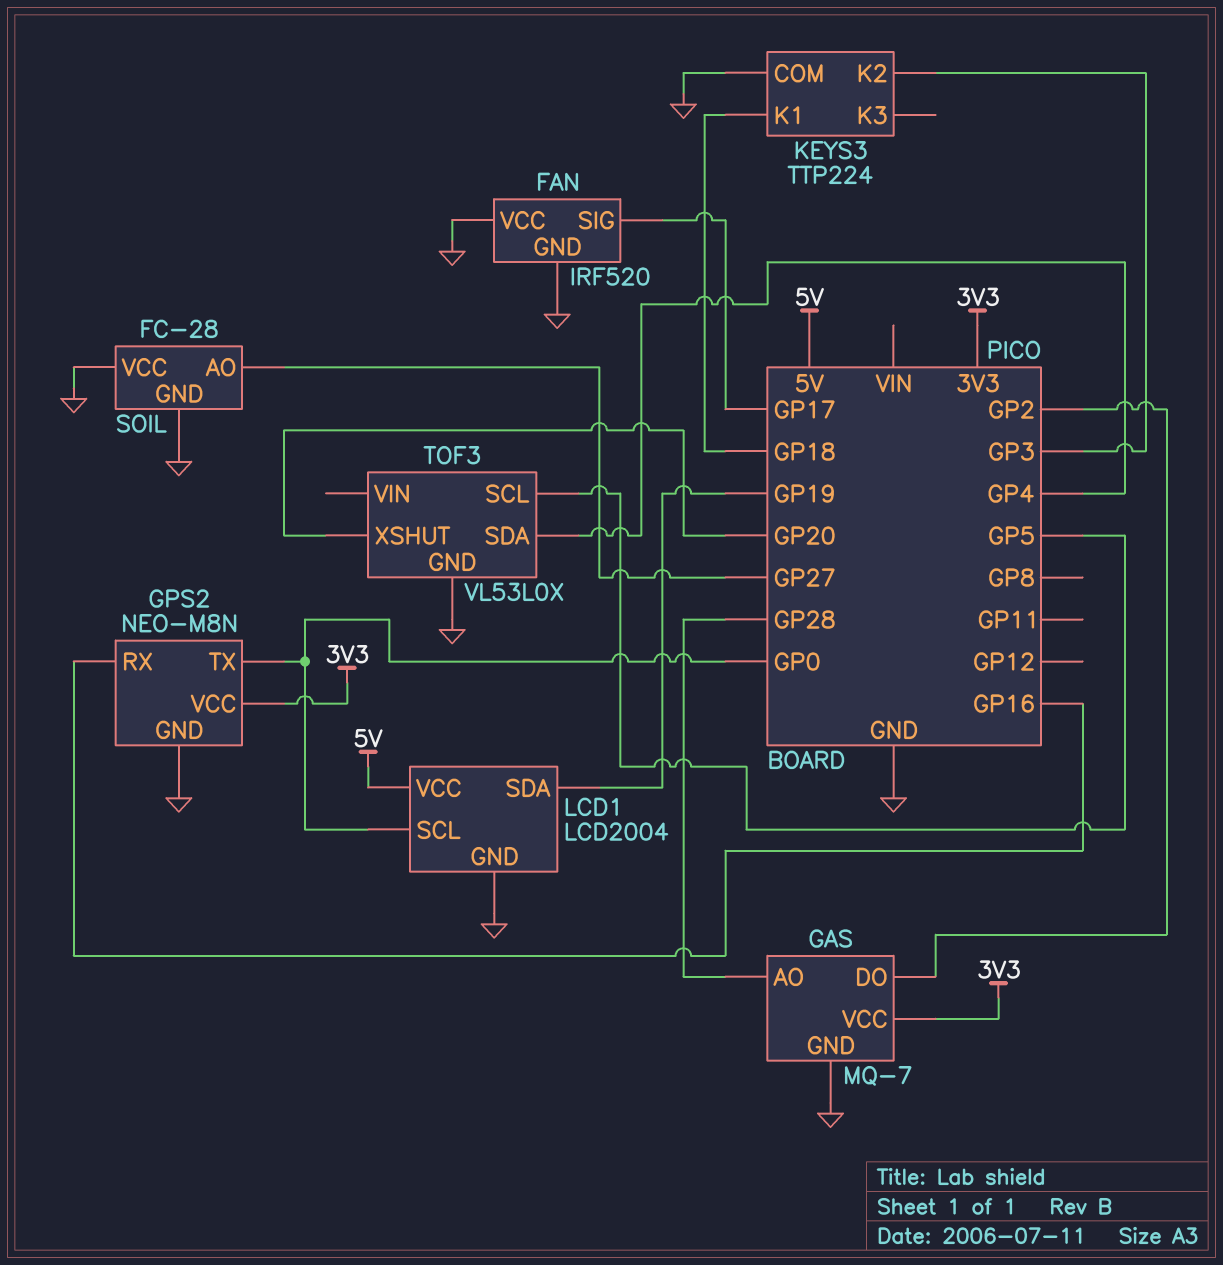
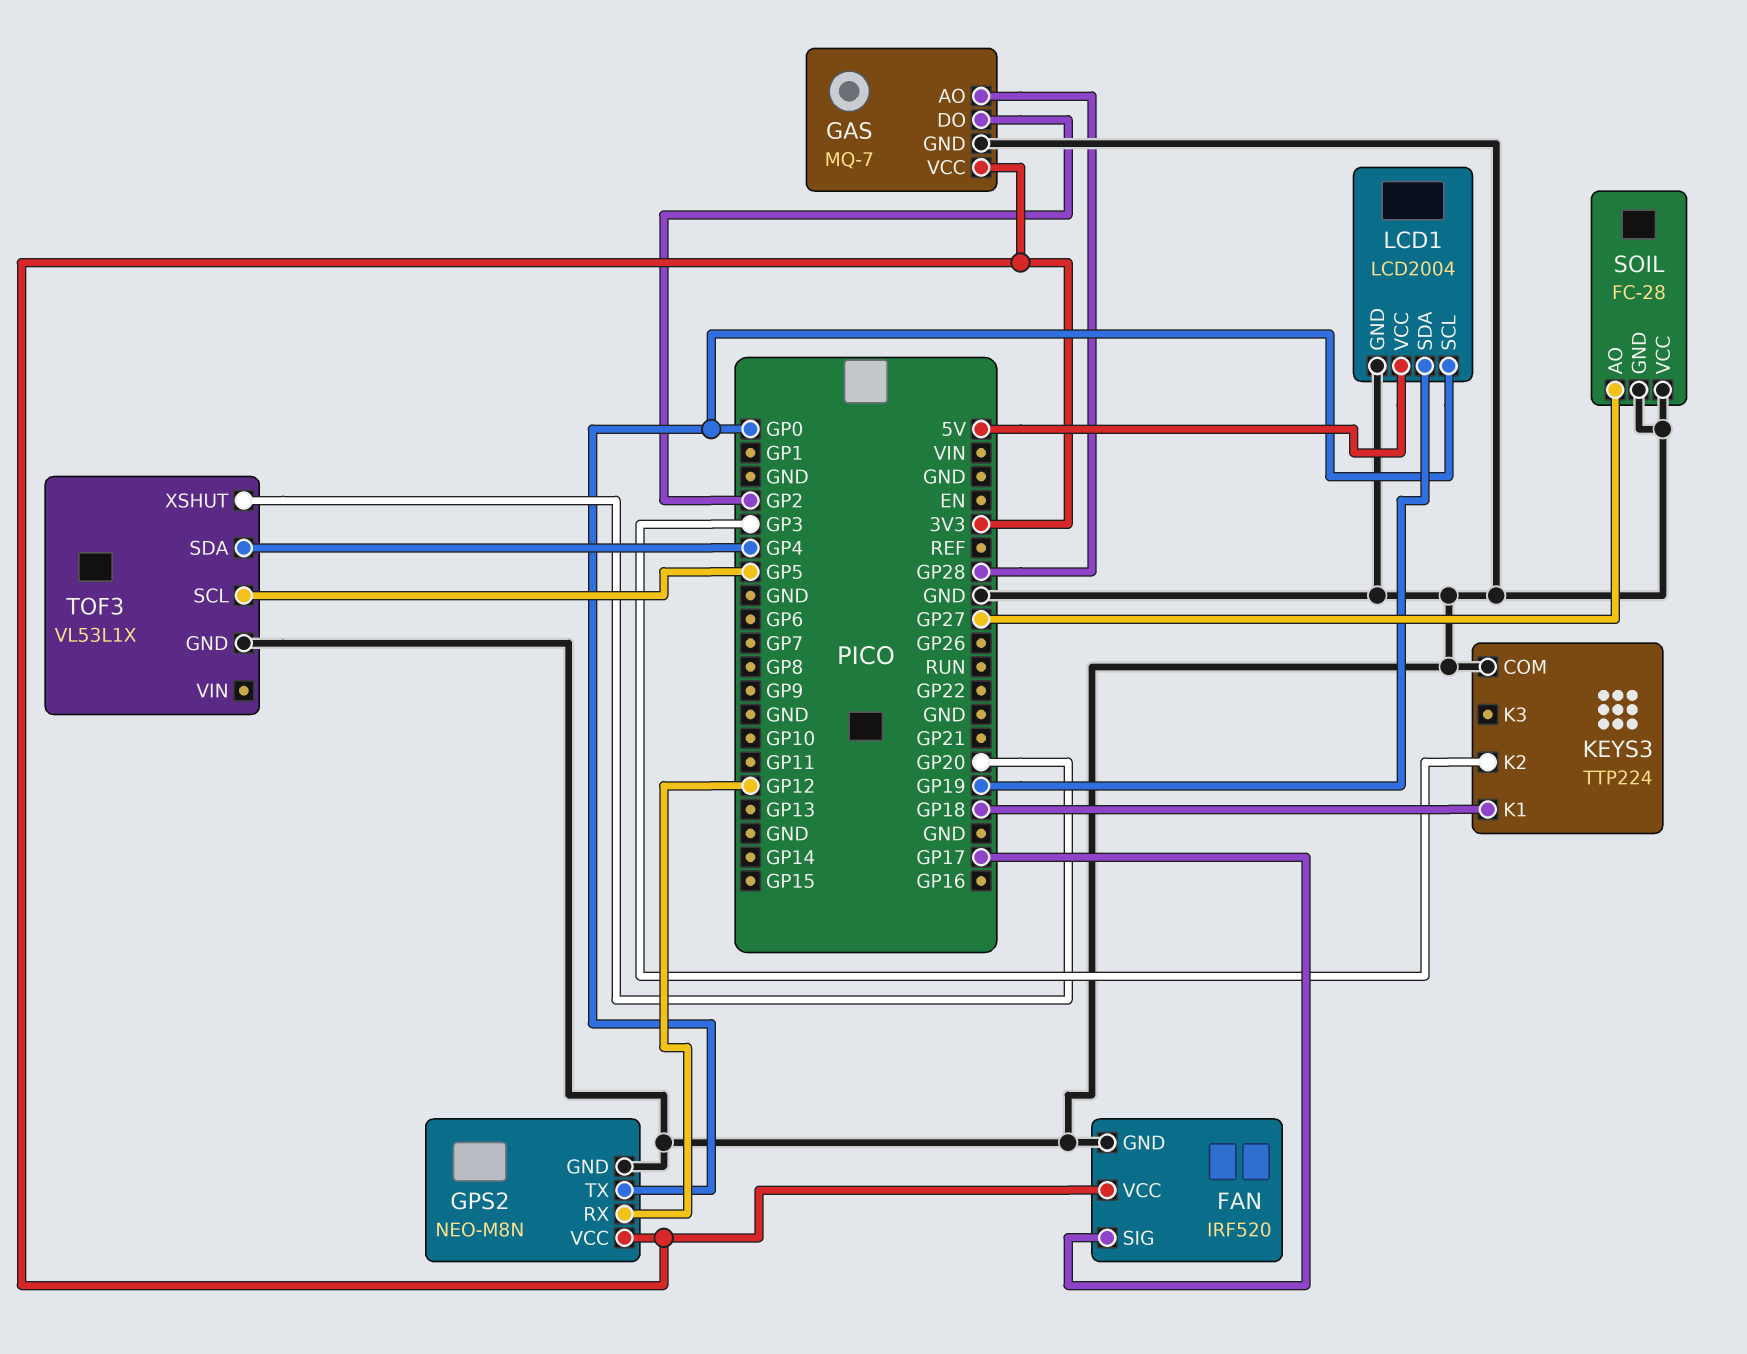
FAN pin VCC: GND -> 3V3
GPS2 pin RX: GP16 -> GP12
TOF3: VL53L0X -> VL53L1X

